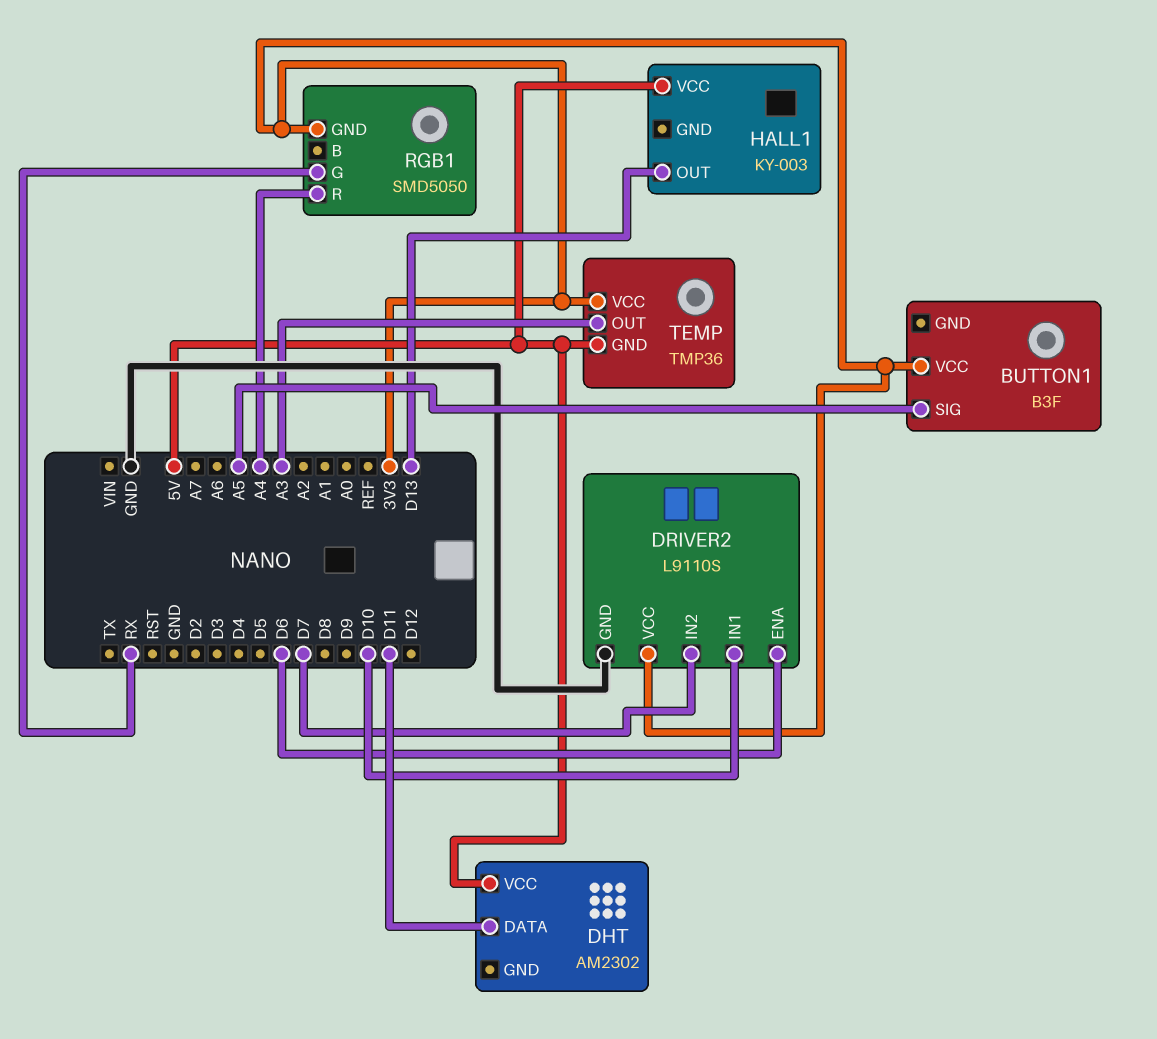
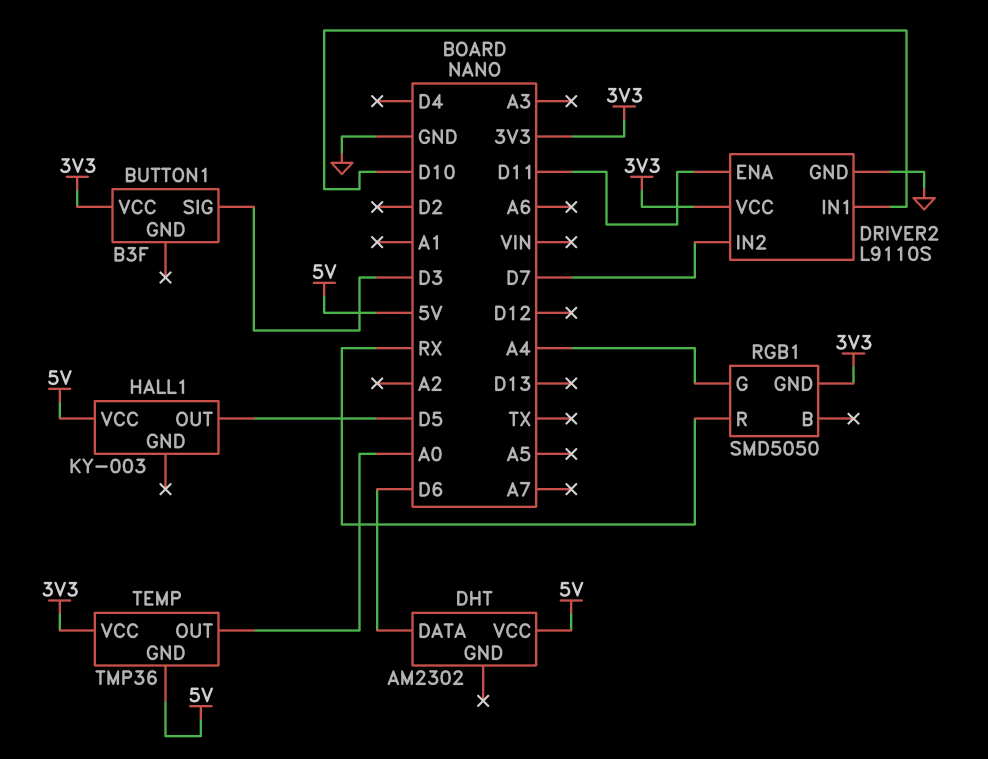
BUTTON1 pin SIG: A5 -> D3
DHT pin DATA: D11 -> D6
DRIVER2 pin ENA: D6 -> D11
HALL1 pin OUT: D13 -> D5
RGB1 pin G: RX -> A4
RGB1 pin R: A4 -> RX
TEMP pin OUT: A3 -> A0

